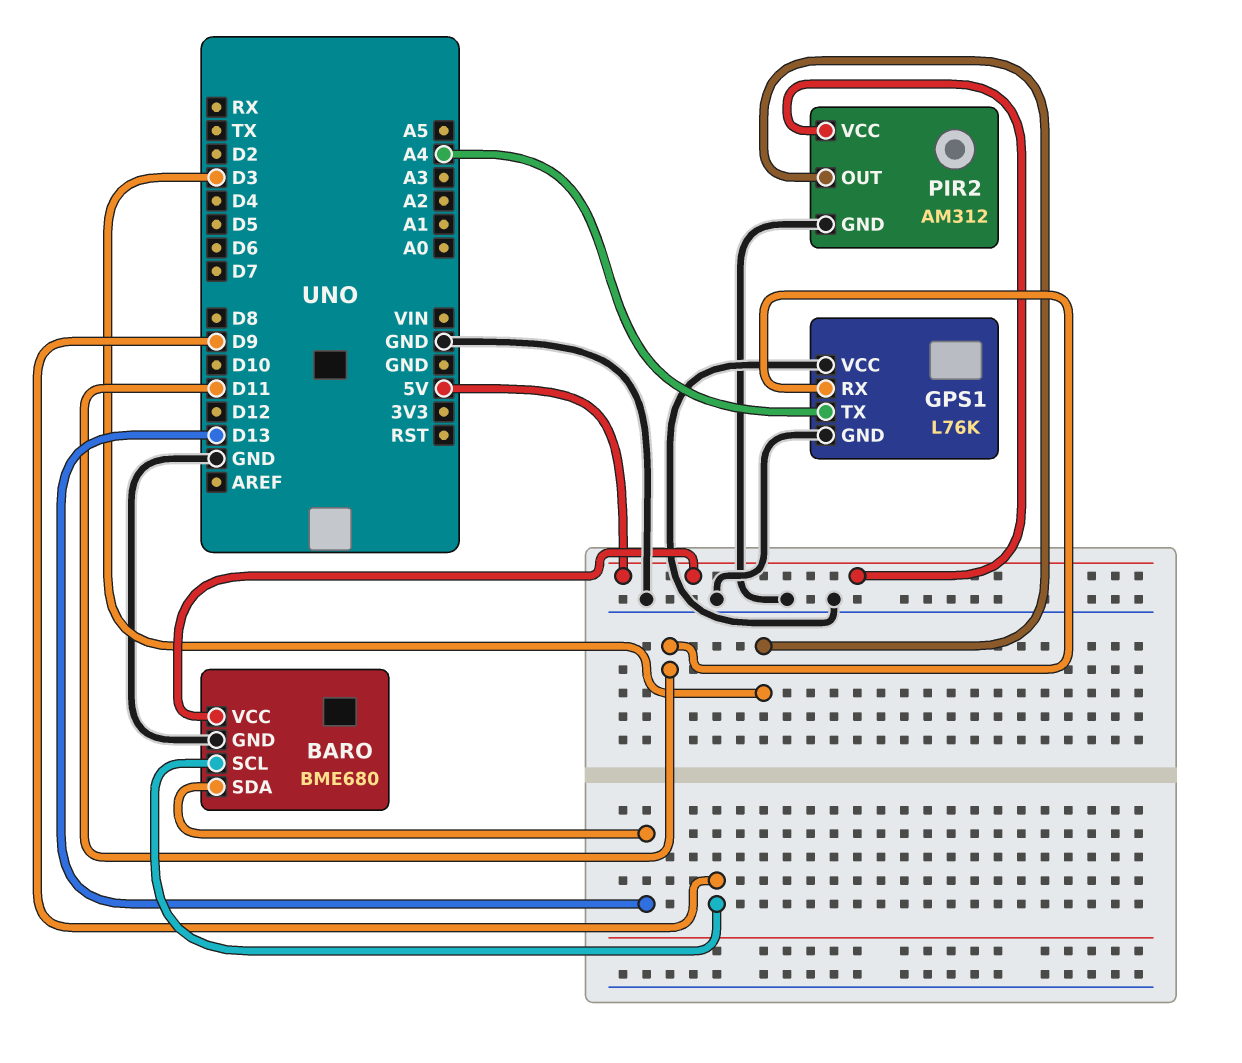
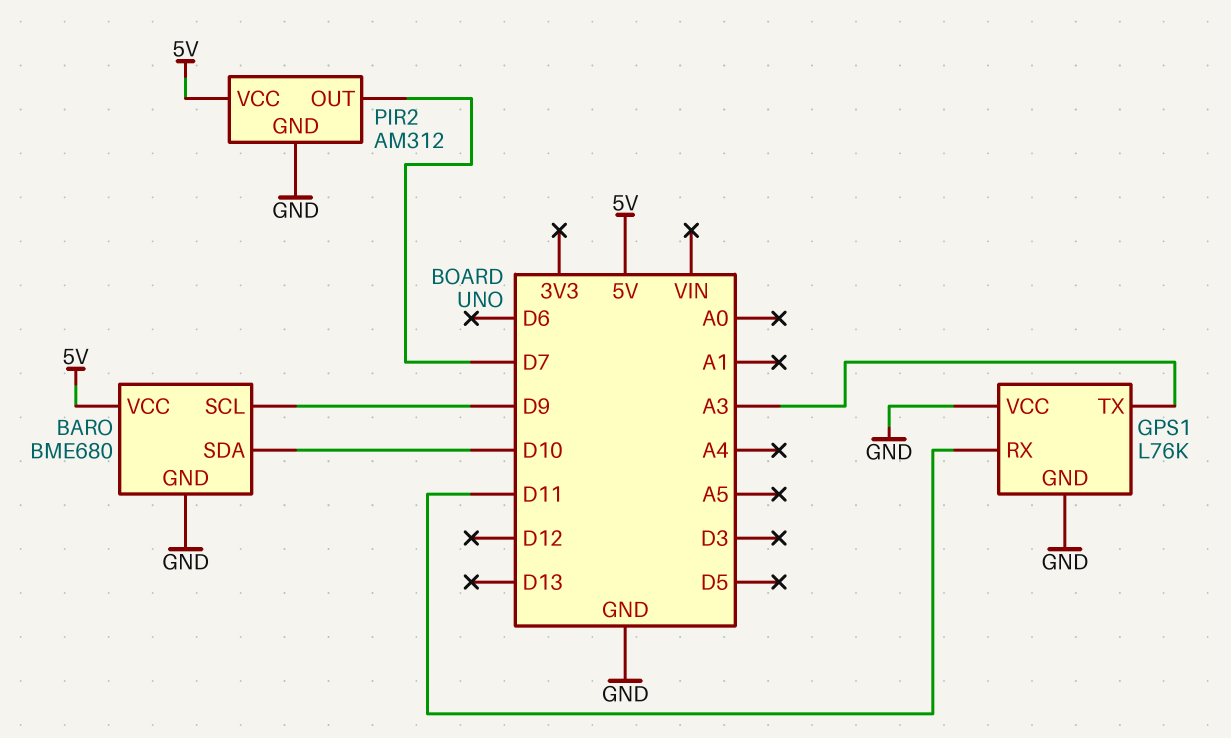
BARO pin SDA: D13 -> D10
GPS1 pin TX: A4 -> A3
PIR2 pin OUT: D3 -> D7

